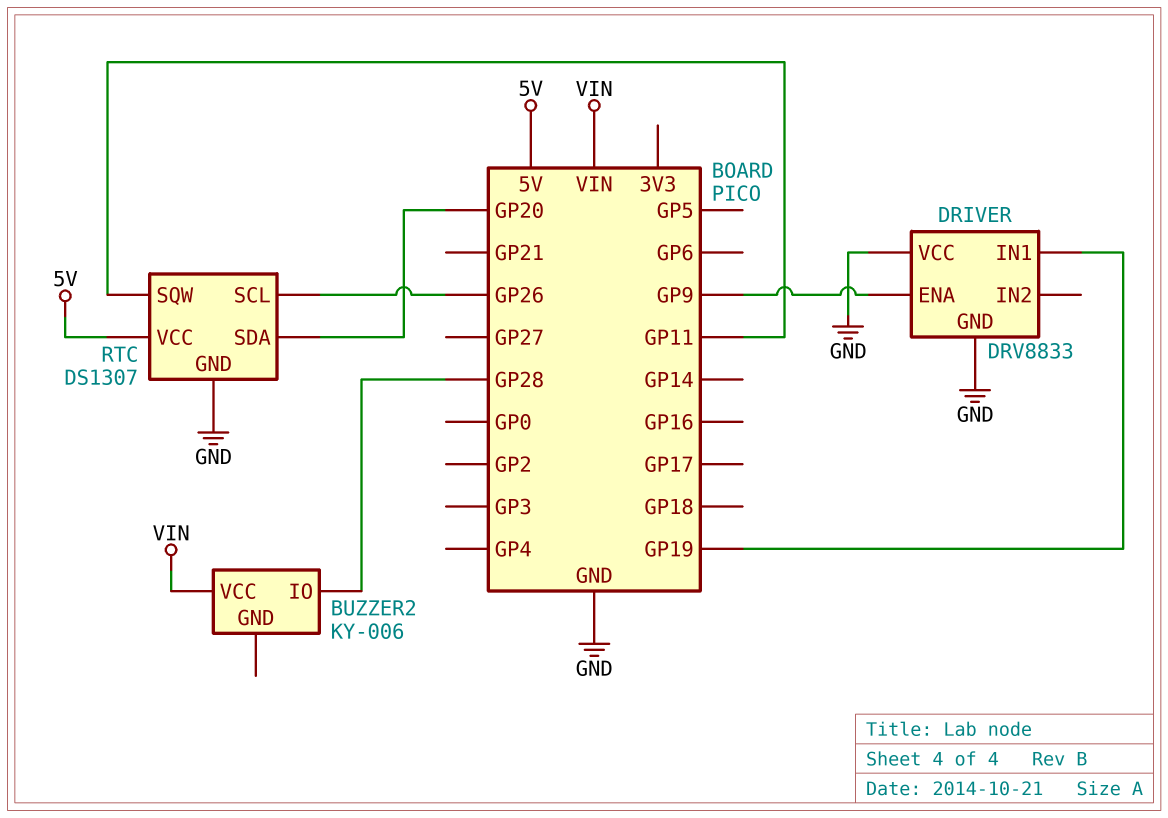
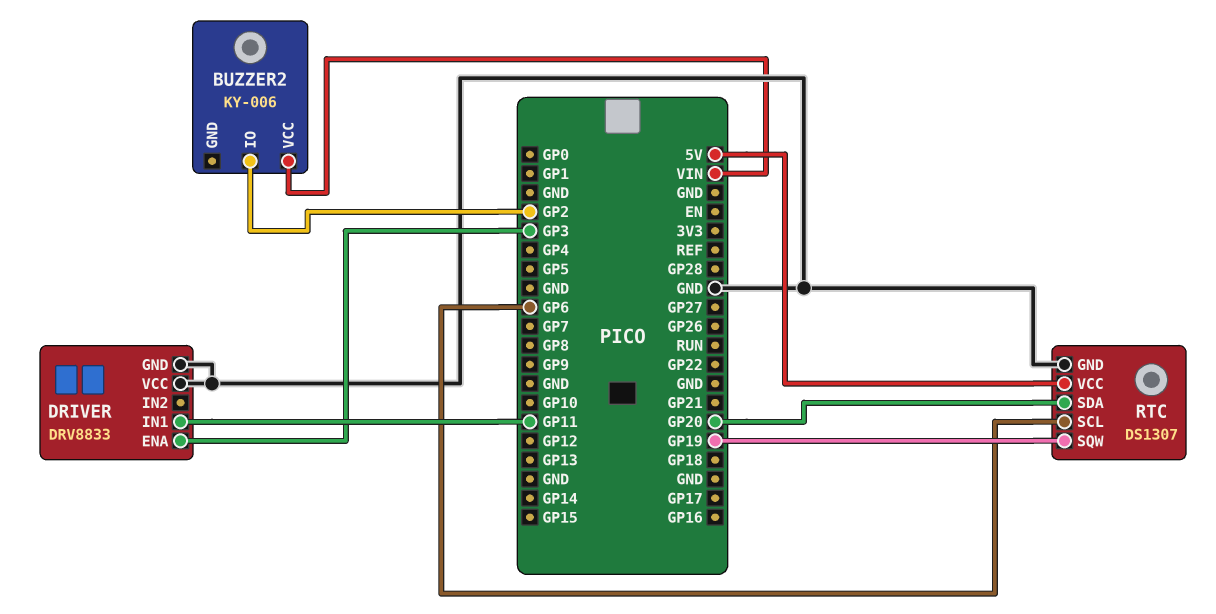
BUZZER2 pin IO: GP28 -> GP2
DRIVER pin ENA: GP9 -> GP3
DRIVER pin IN1: GP19 -> GP11
RTC pin SCL: GP26 -> GP6
RTC pin SQW: GP11 -> GP19

